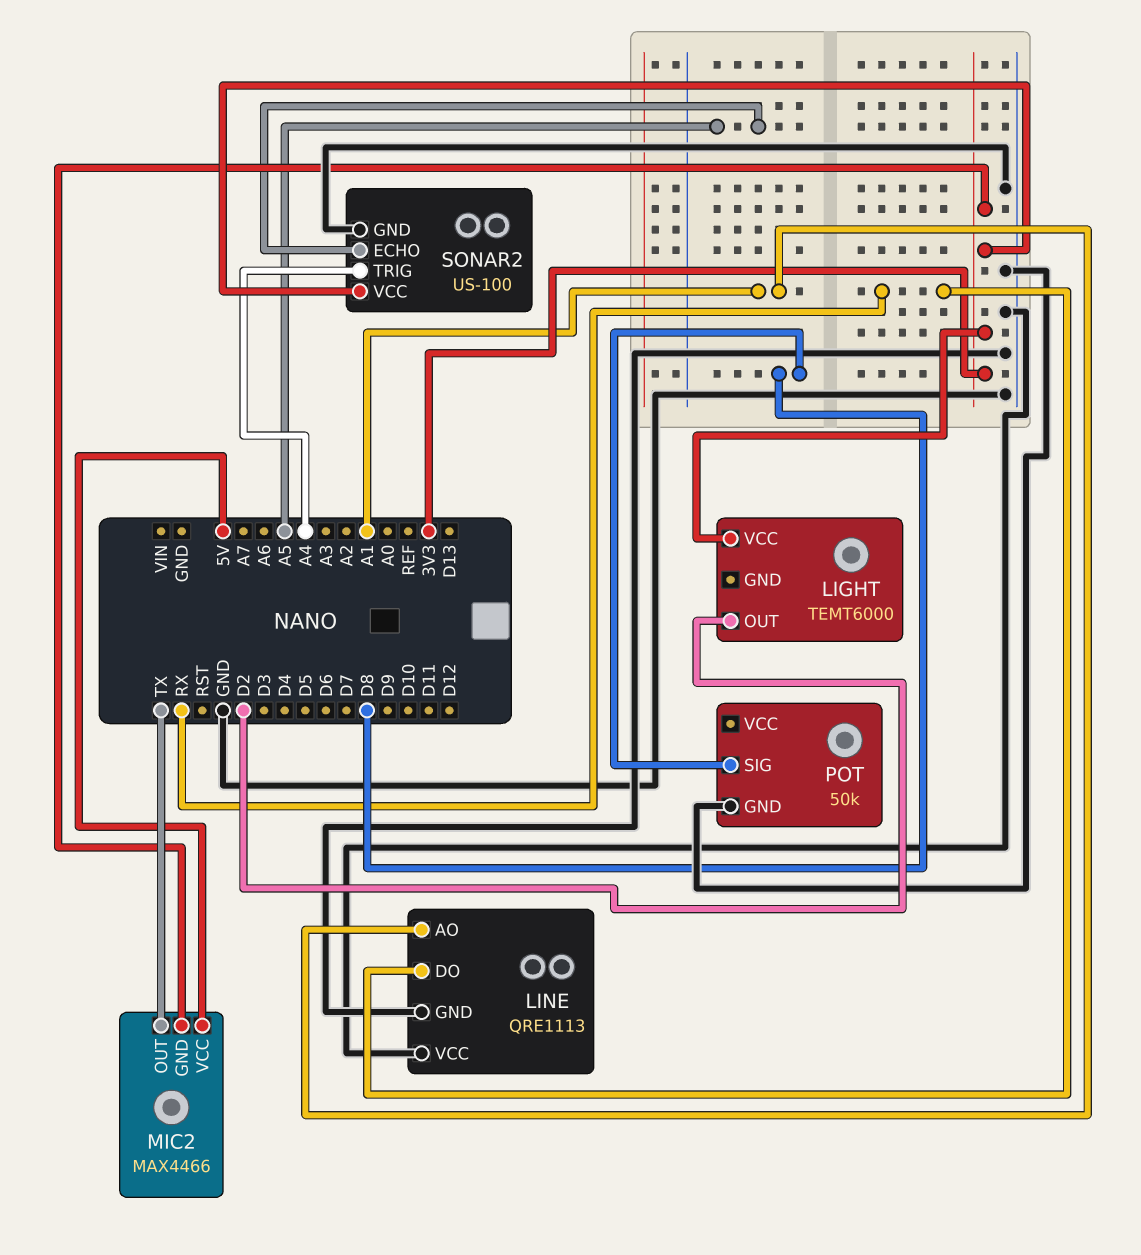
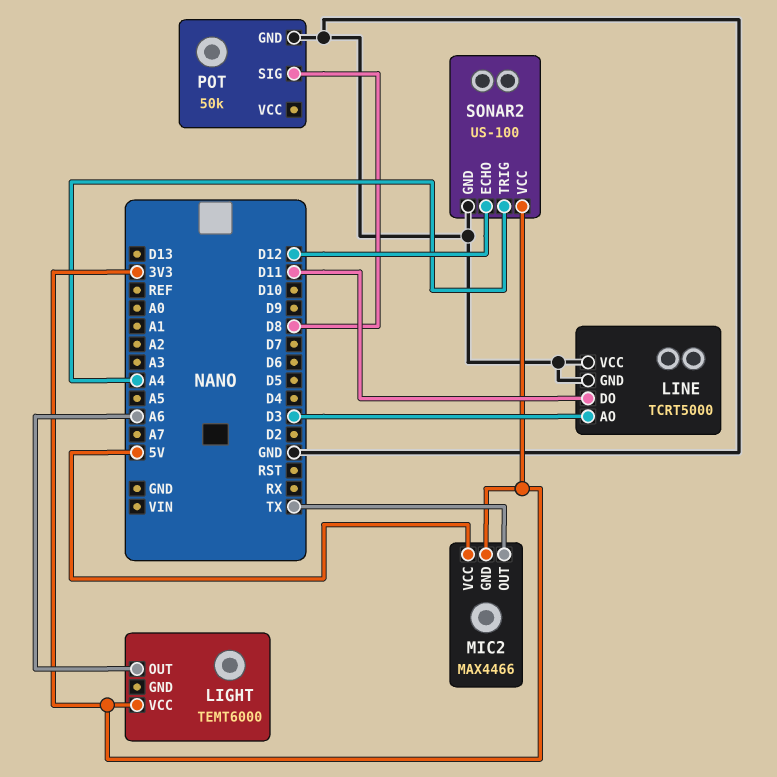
LIGHT pin OUT: D2 -> A6
LINE: QRE1113 -> TCRT5000
LINE pin AO: A1 -> D3
LINE pin DO: RX -> D11
SONAR2 pin ECHO: A5 -> D12

